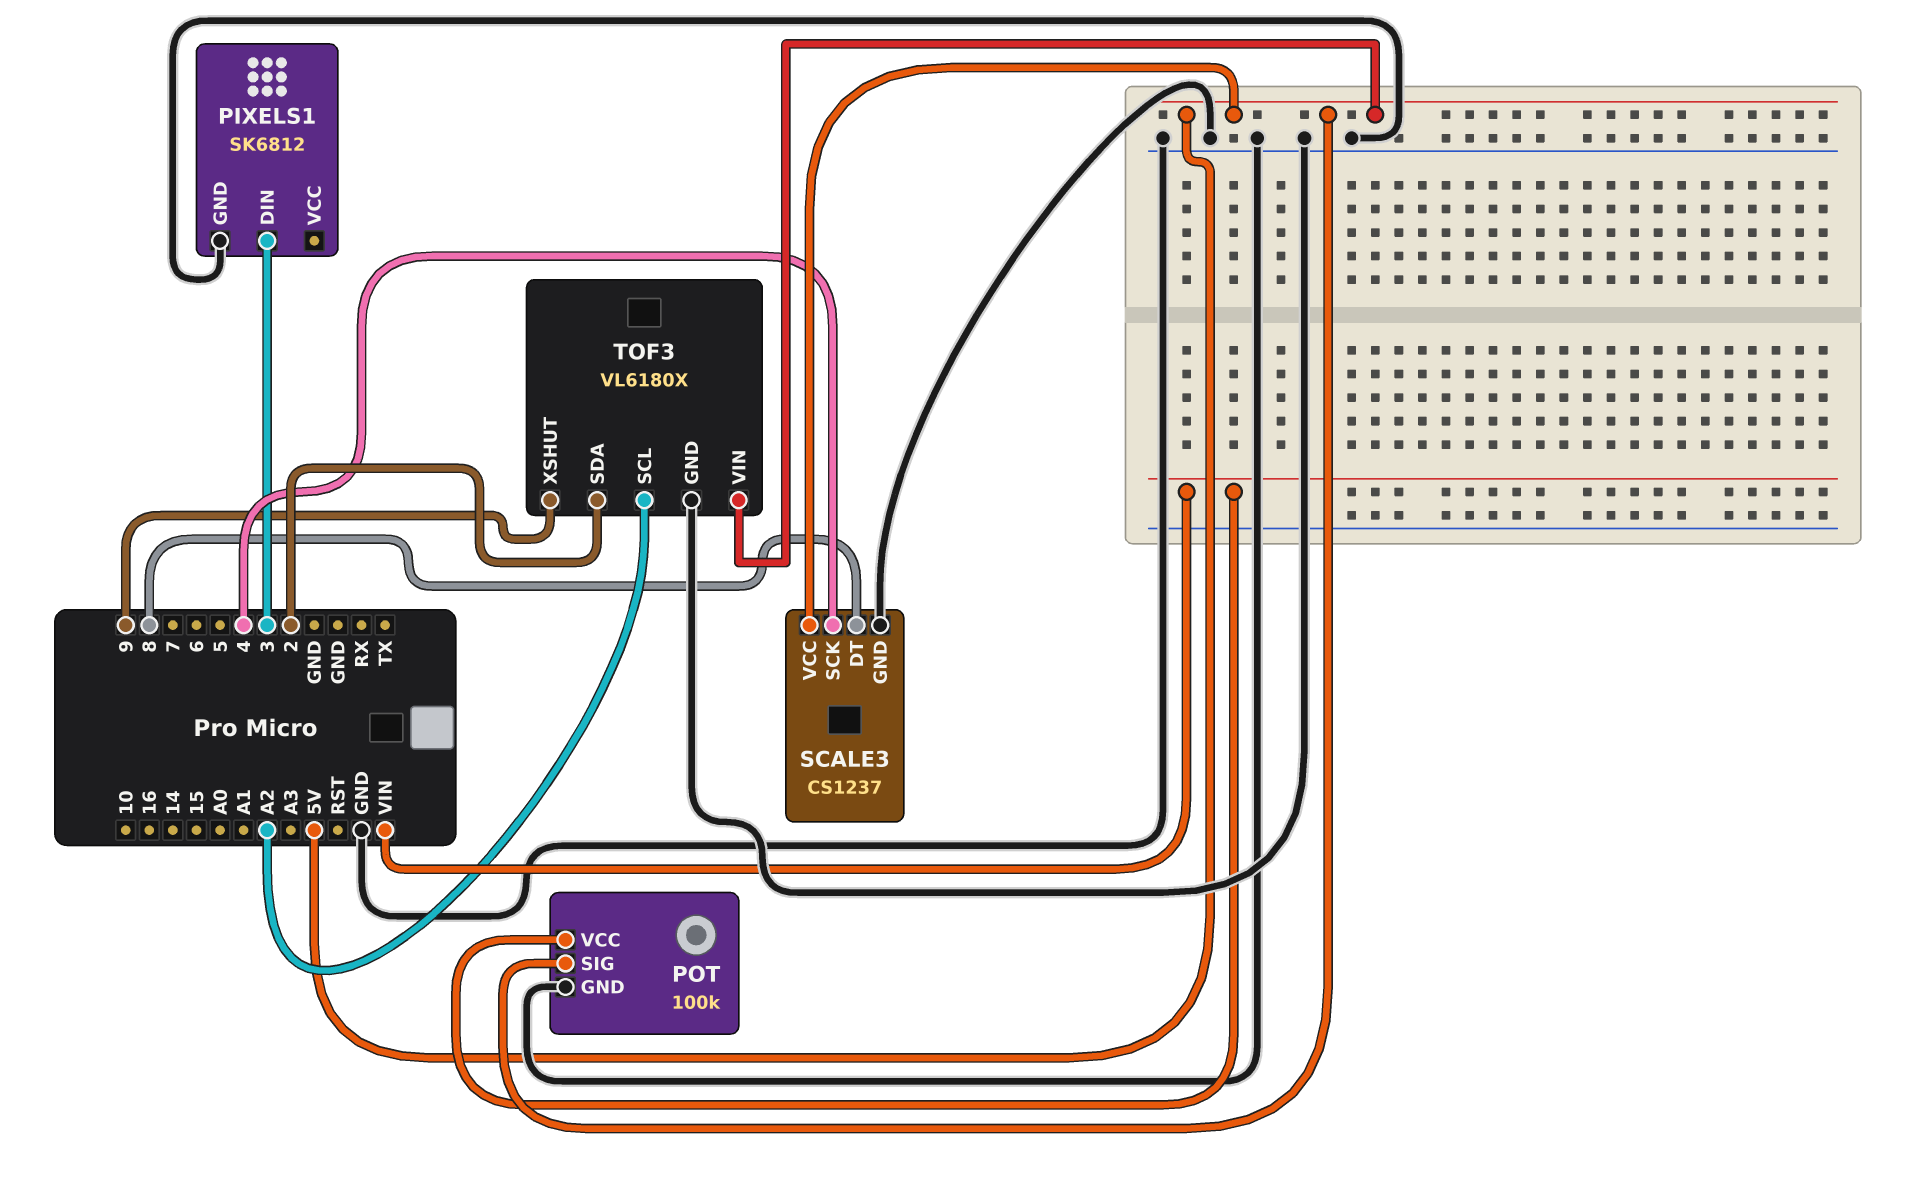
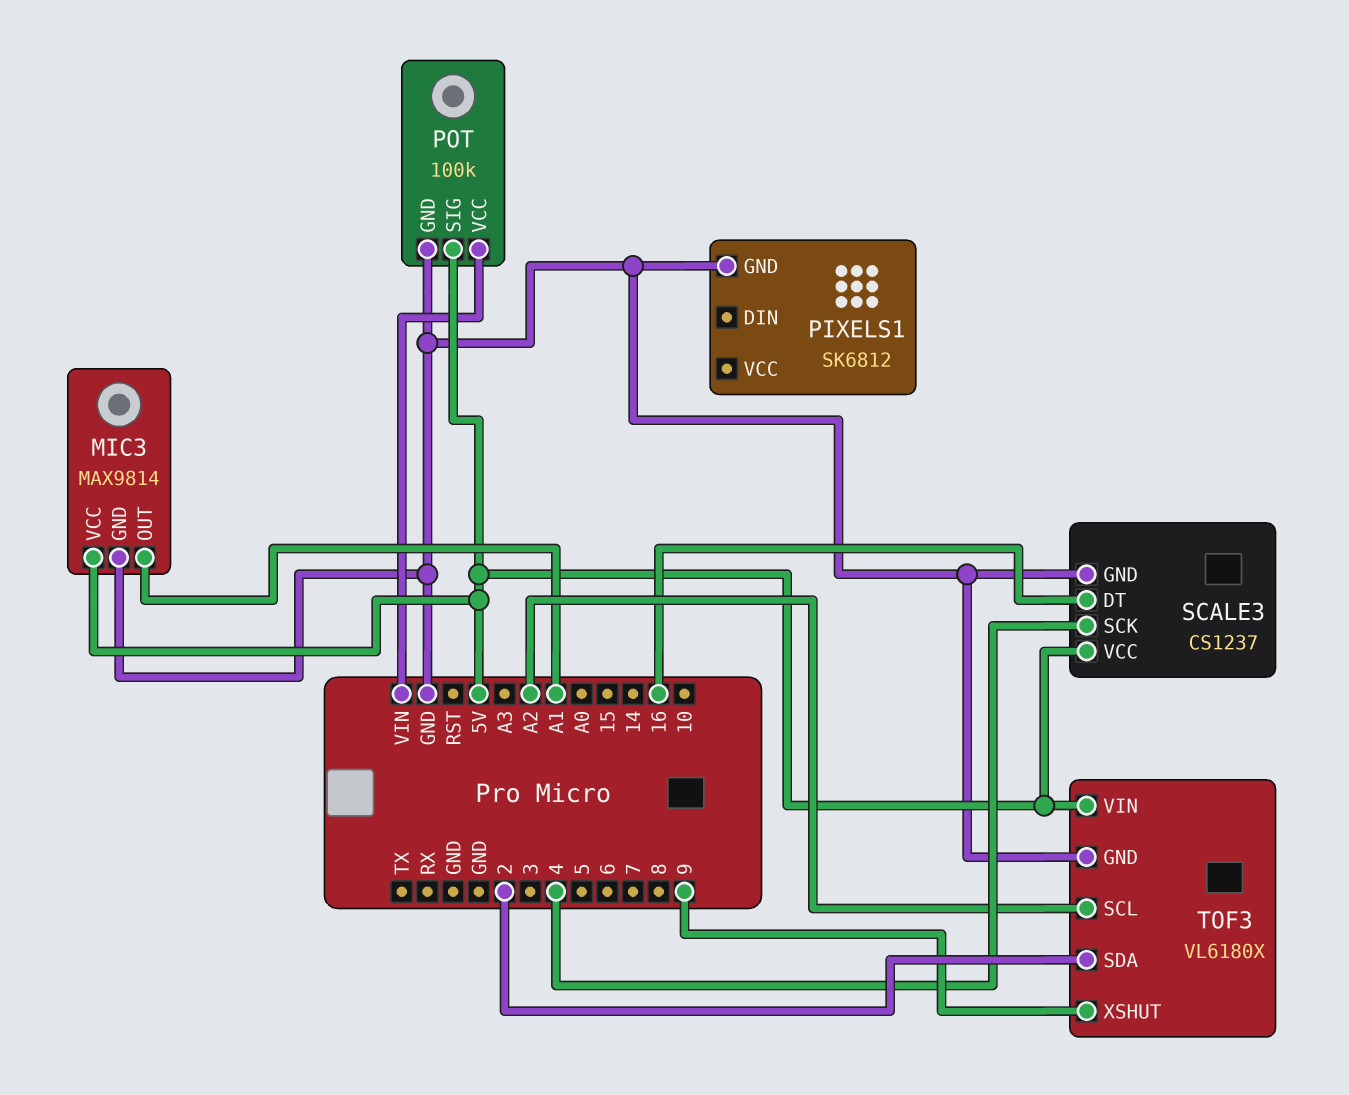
MIC3: none -> MAX9814
MIC3 pin GND: none -> GND
MIC3 pin OUT: none -> A1
MIC3 pin VCC: none -> 5V
PIXELS1 pin DIN: 3 -> none
SCALE3 pin DT: 8 -> 16

